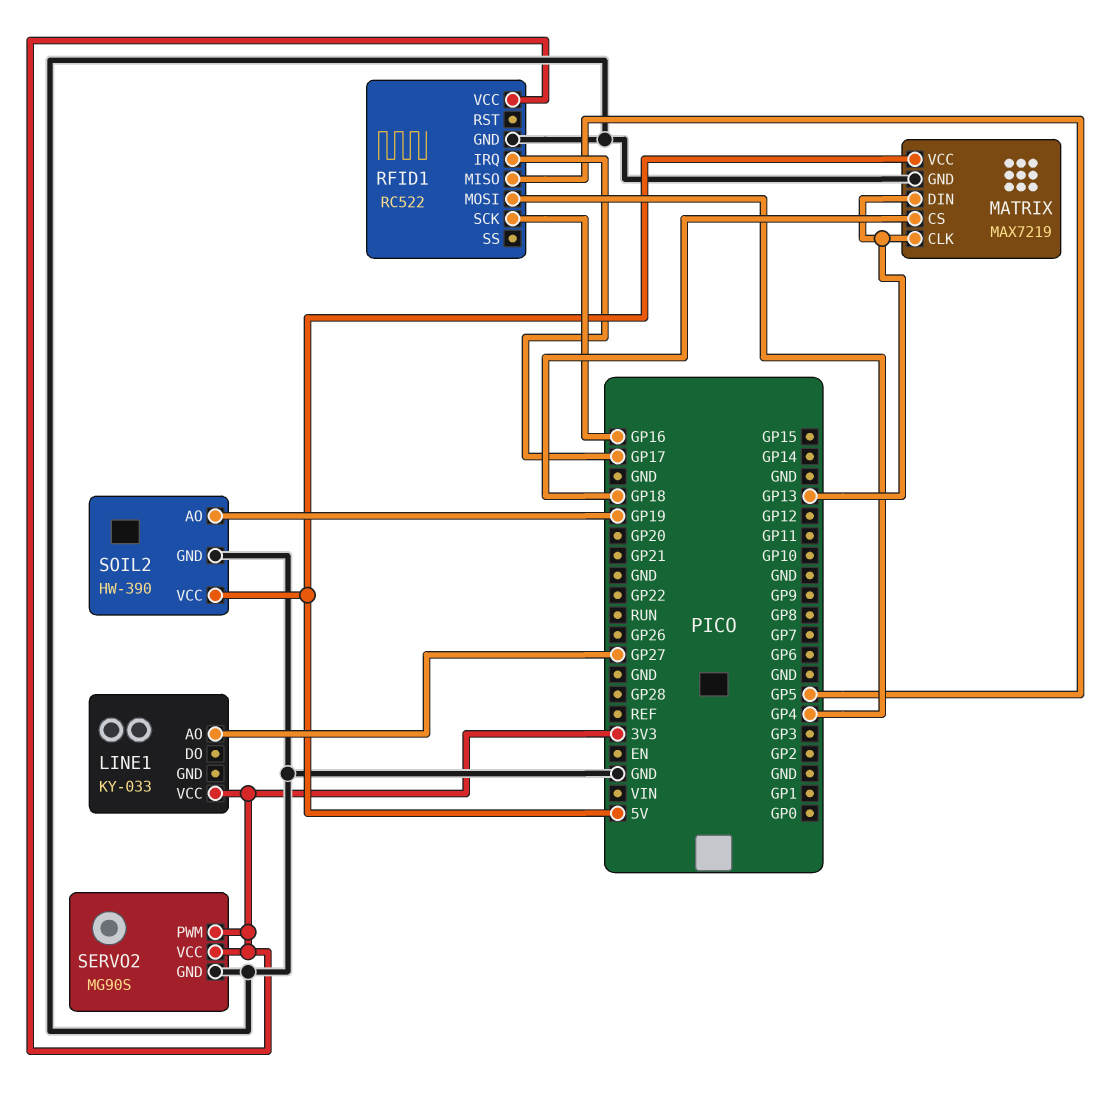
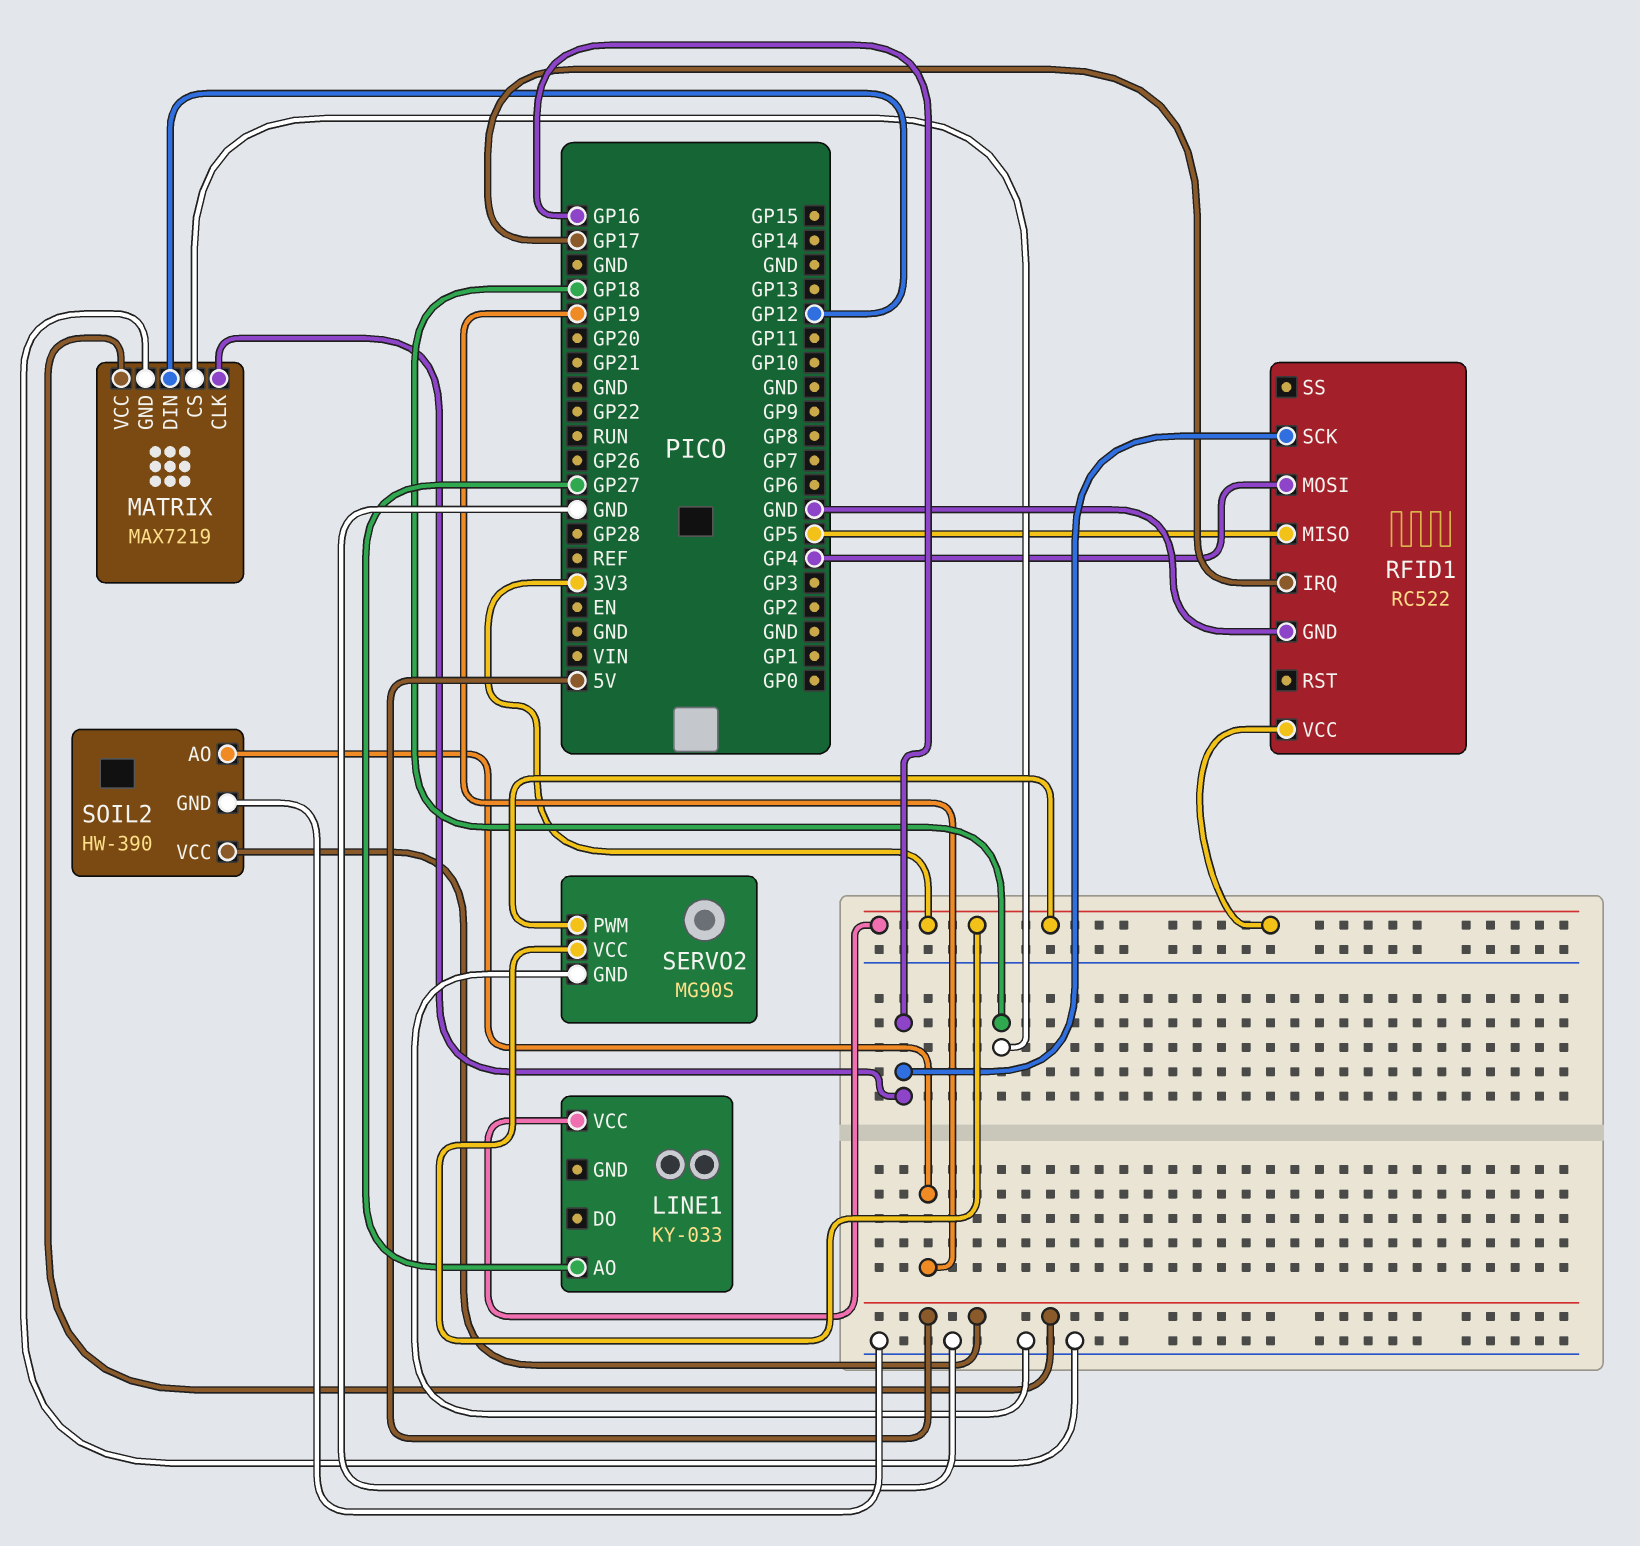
MATRIX pin CLK: GP13 -> GP16
MATRIX pin DIN: GP13 -> GP12

